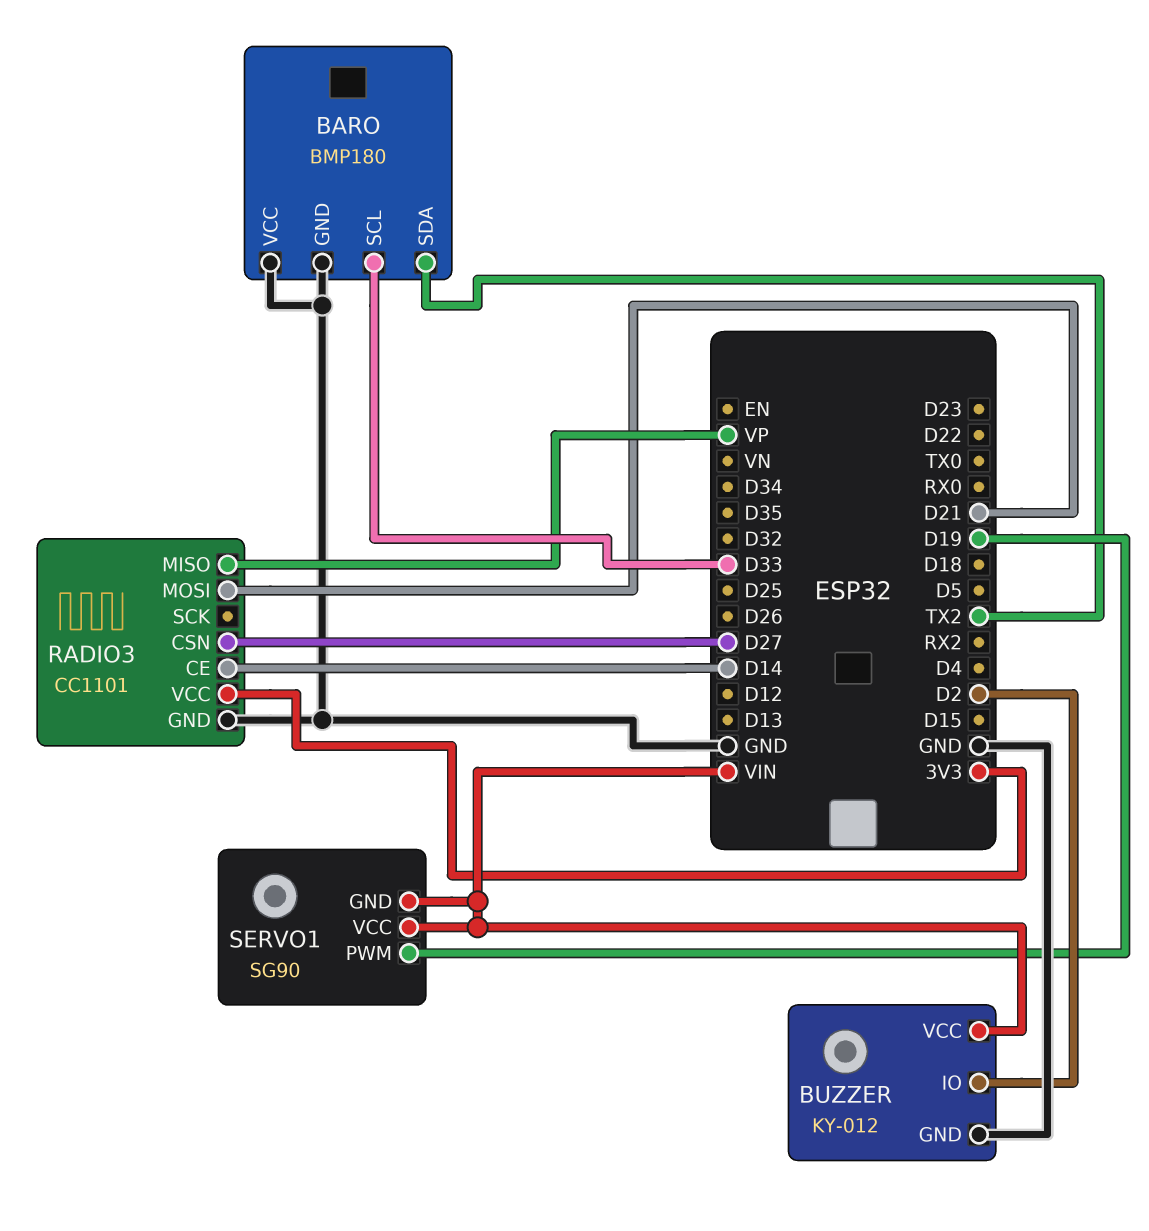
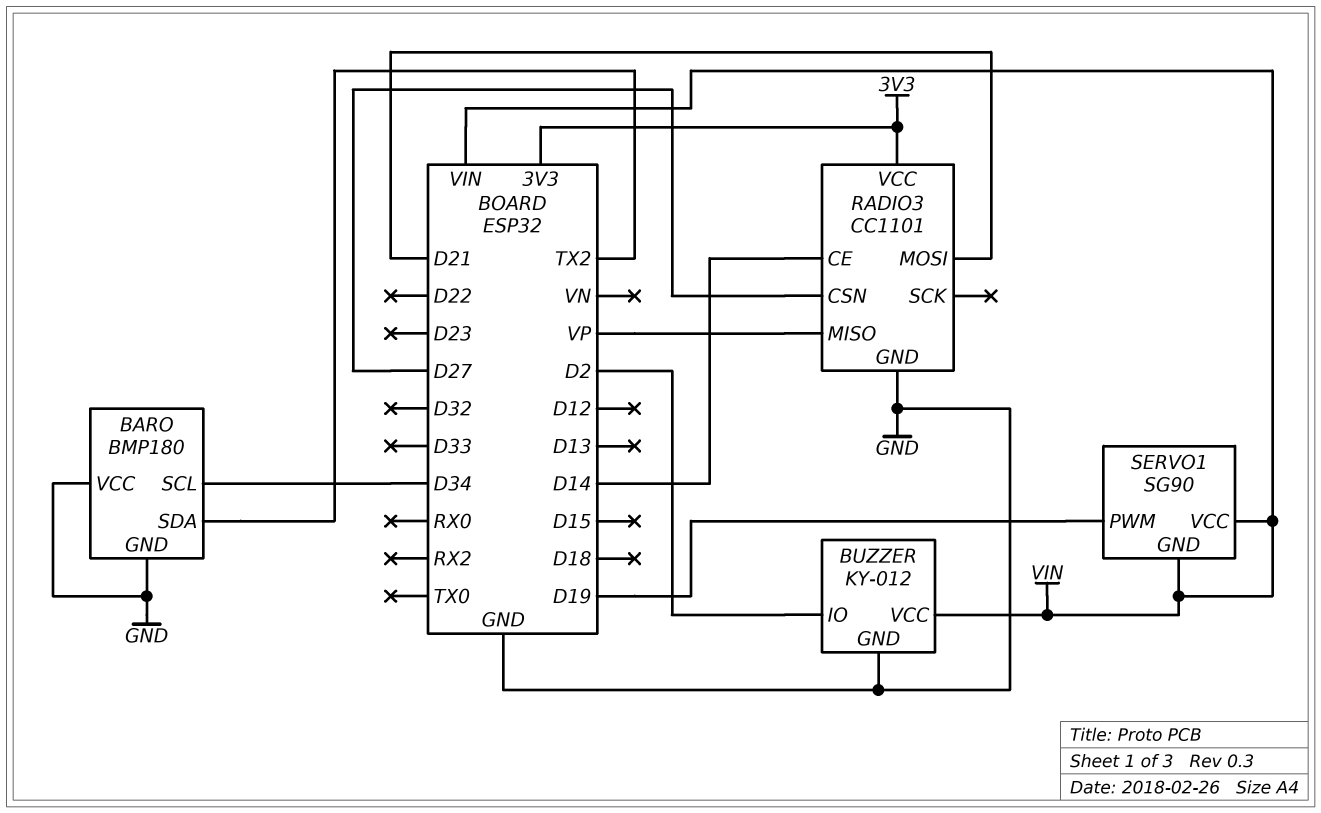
BARO pin SCL: D33 -> D34

